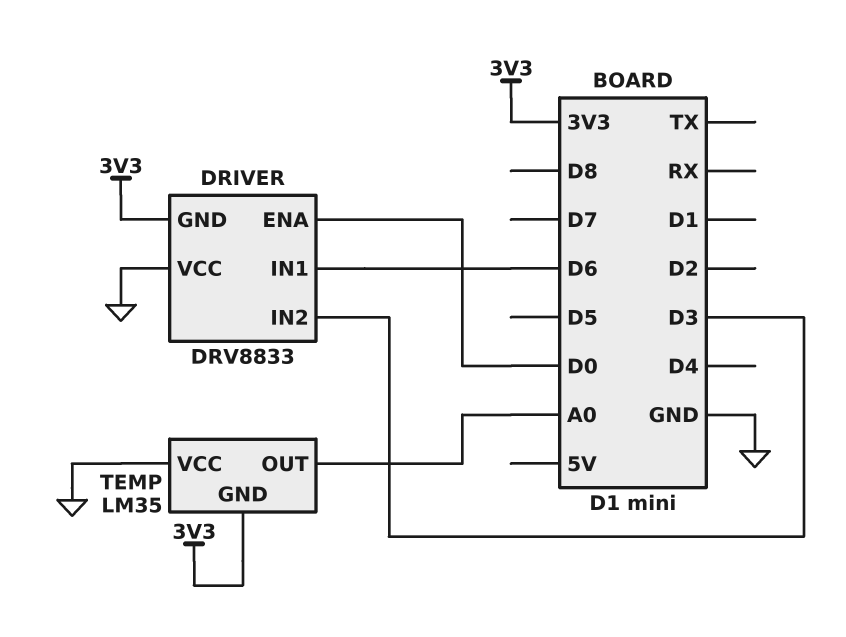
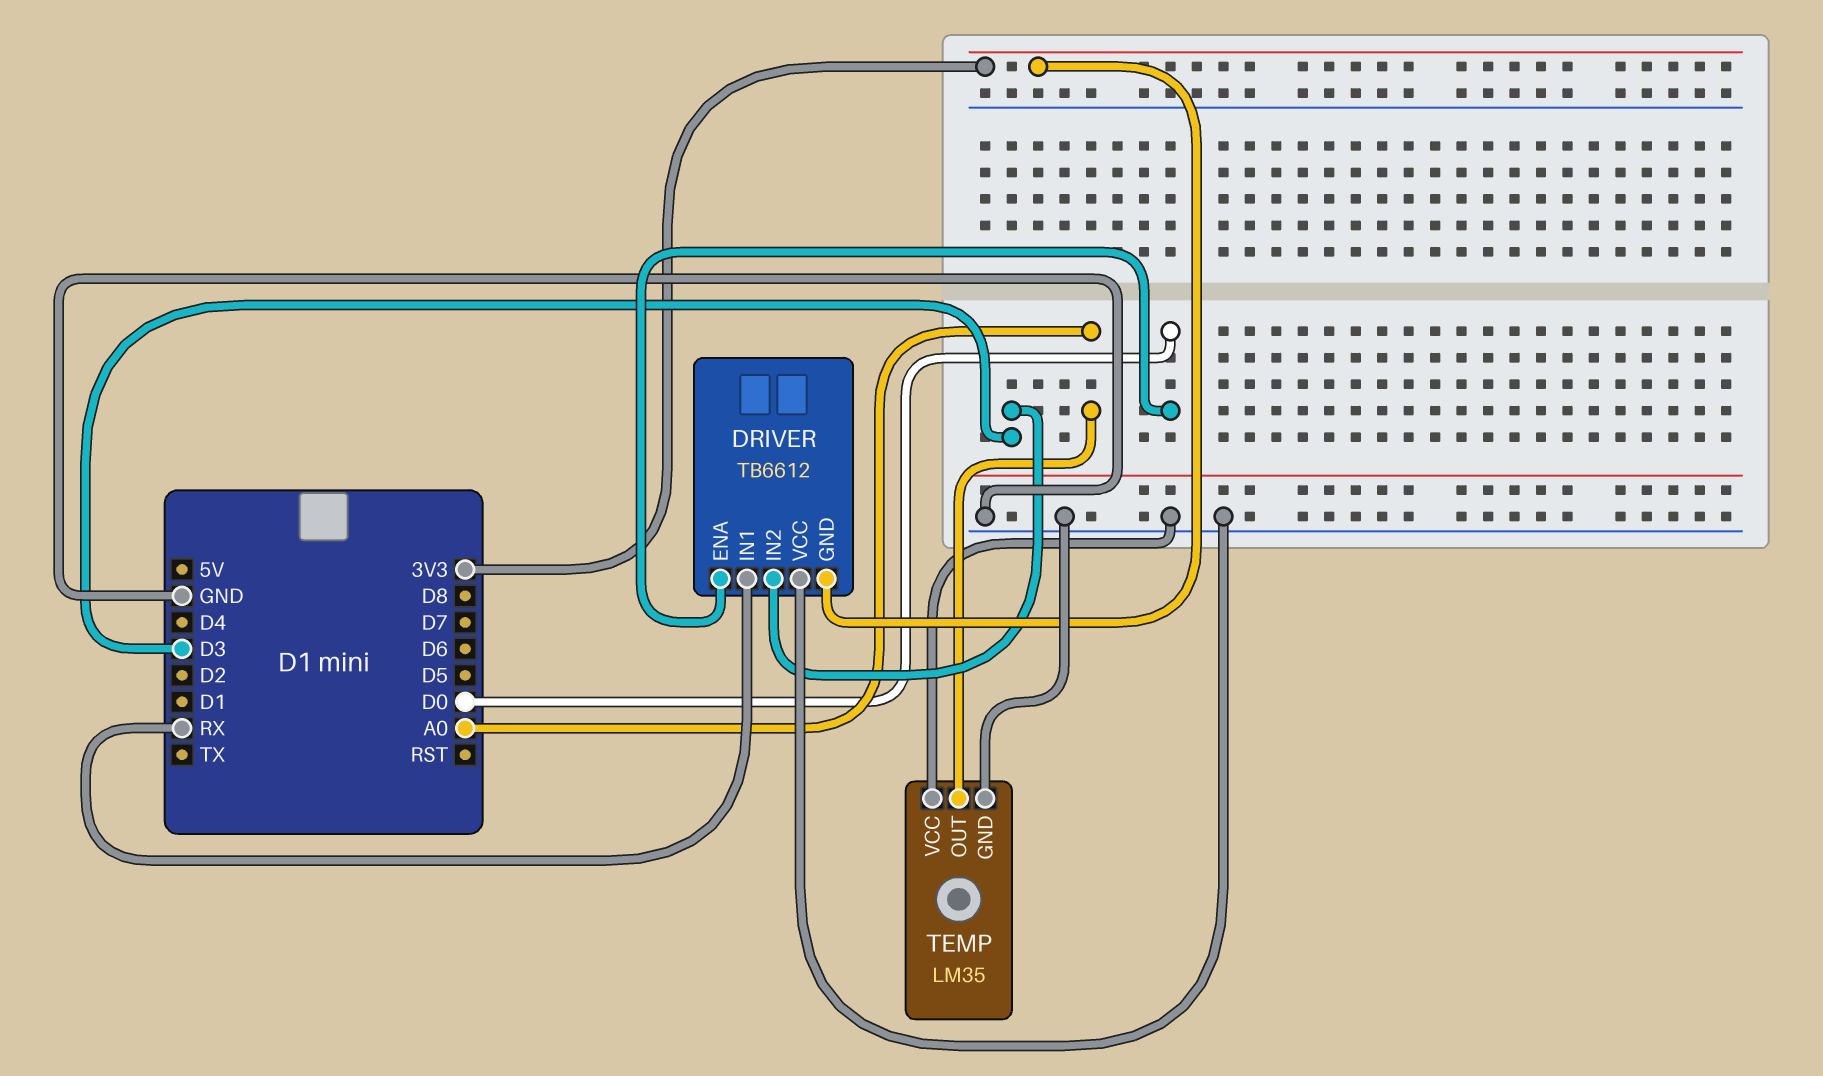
DRIVER: DRV8833 -> TB6612
DRIVER pin IN1: D6 -> RX
TEMP pin GND: 3V3 -> GND

